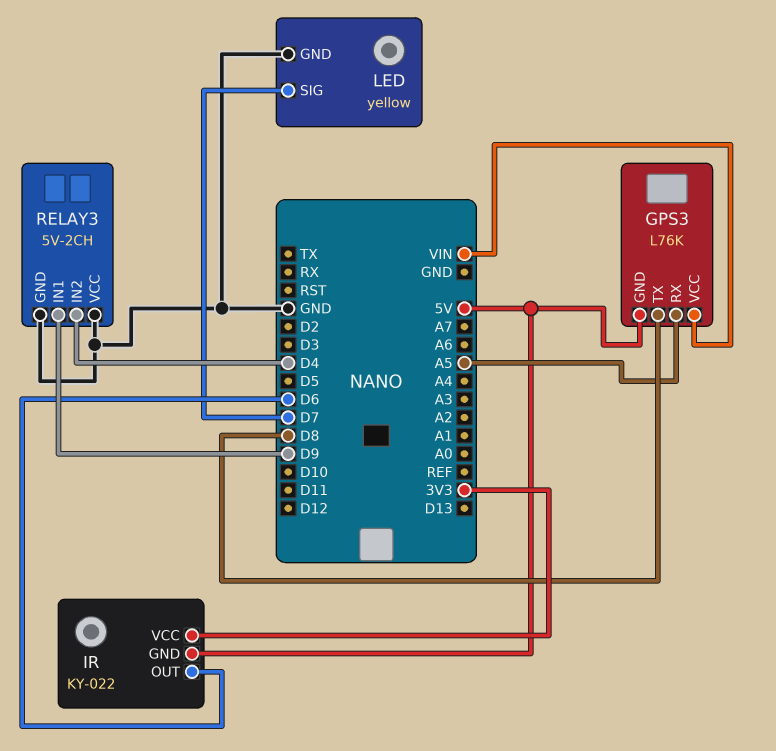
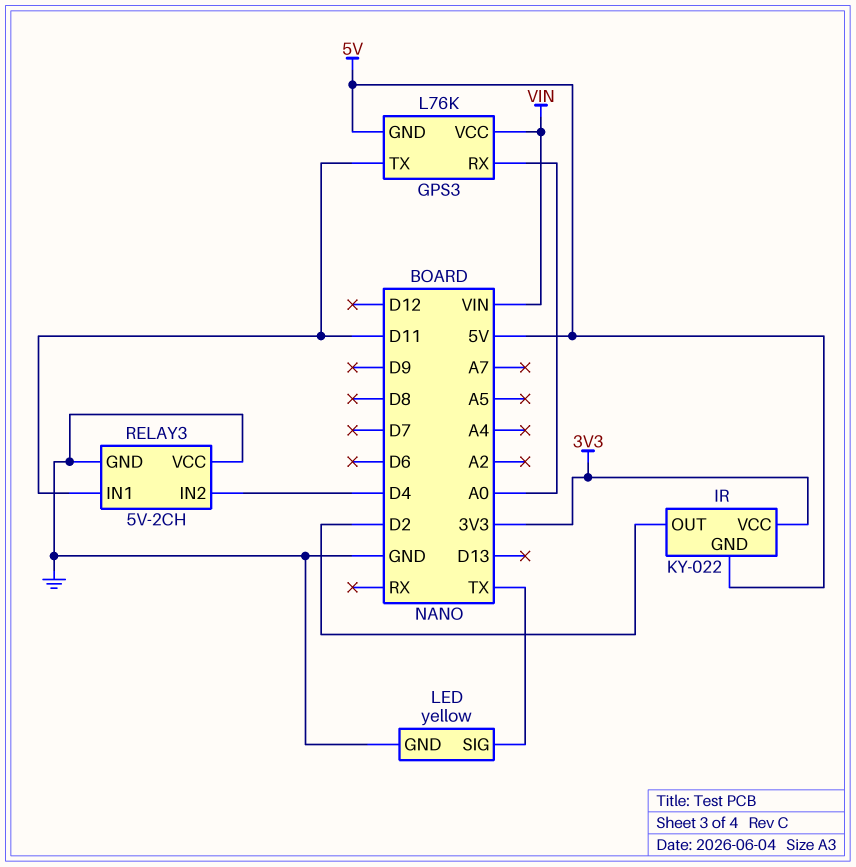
GPS3 pin RX: A5 -> A0
GPS3 pin TX: D8 -> D11
IR pin OUT: D6 -> D2
LED pin SIG: D7 -> TX
RELAY3 pin IN1: D9 -> D11

